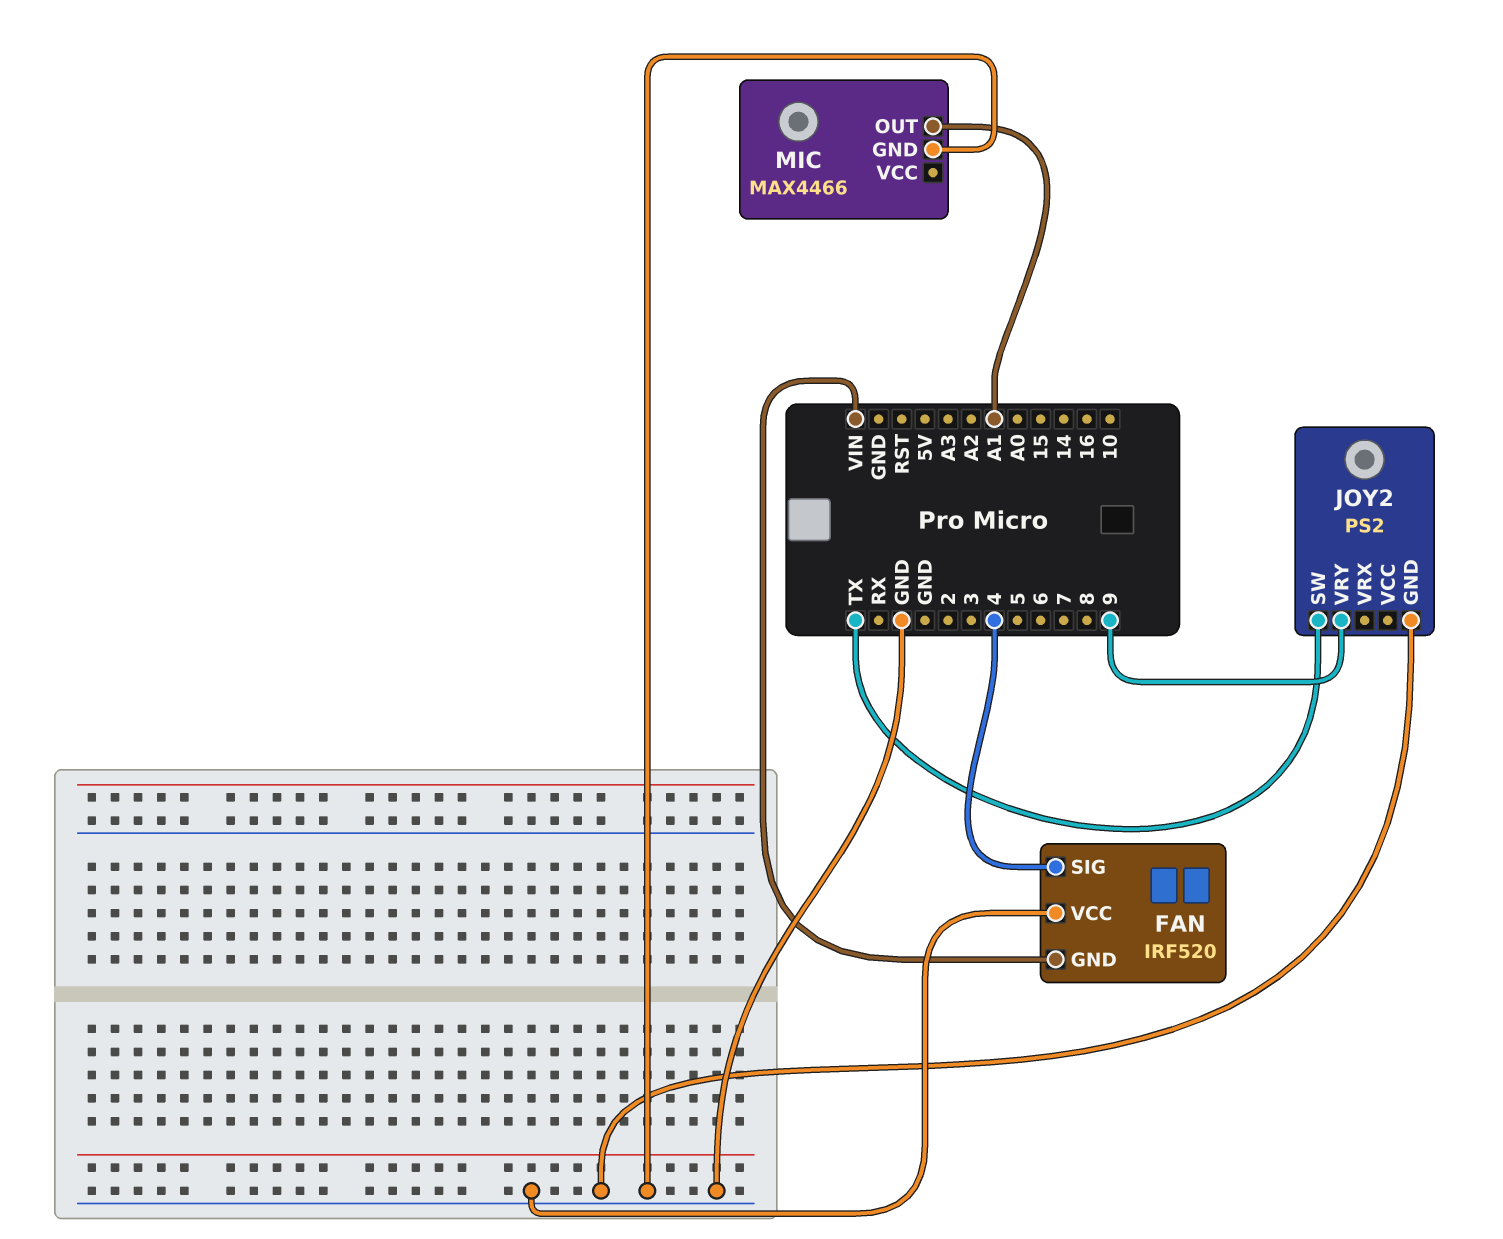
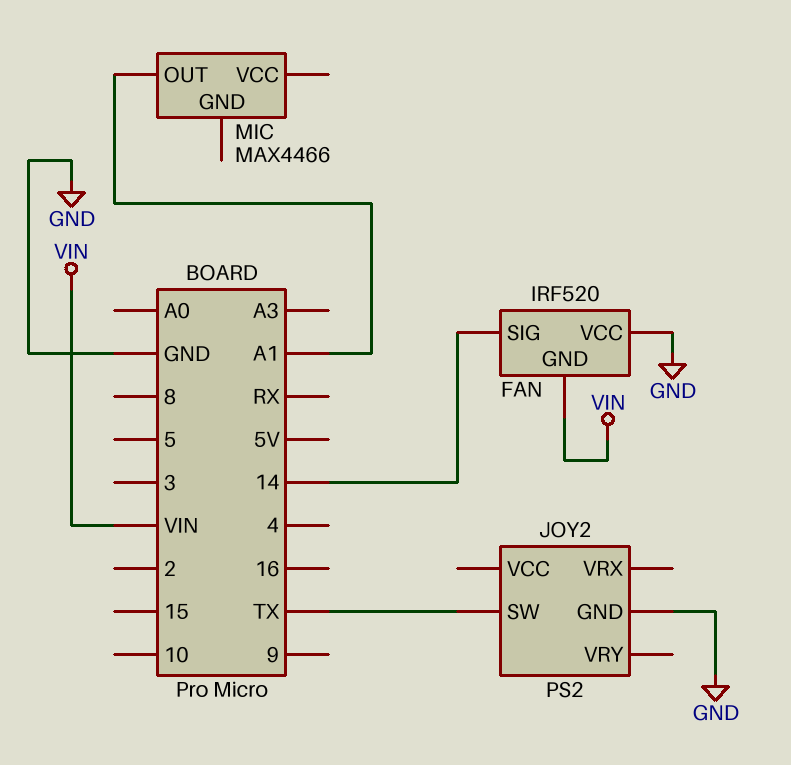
FAN pin SIG: 4 -> 14
JOY2 pin VRY: 9 -> none
MIC pin GND: GND -> none

